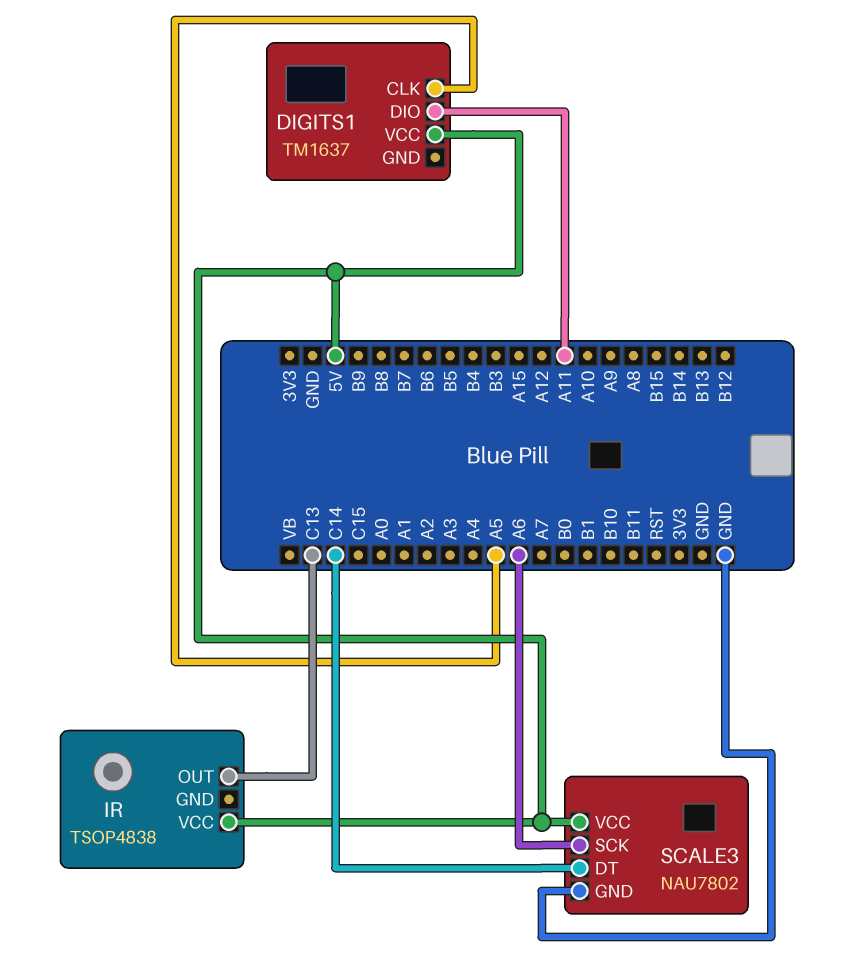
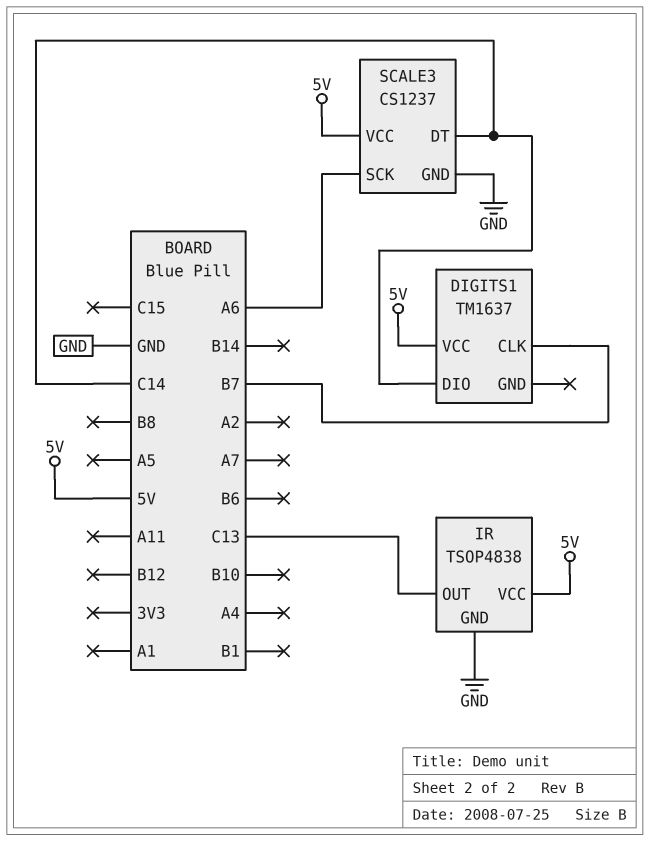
DIGITS1 pin CLK: A5 -> B7
DIGITS1 pin DIO: A11 -> C14
IR pin GND: none -> GND
SCALE3: NAU7802 -> CS1237

